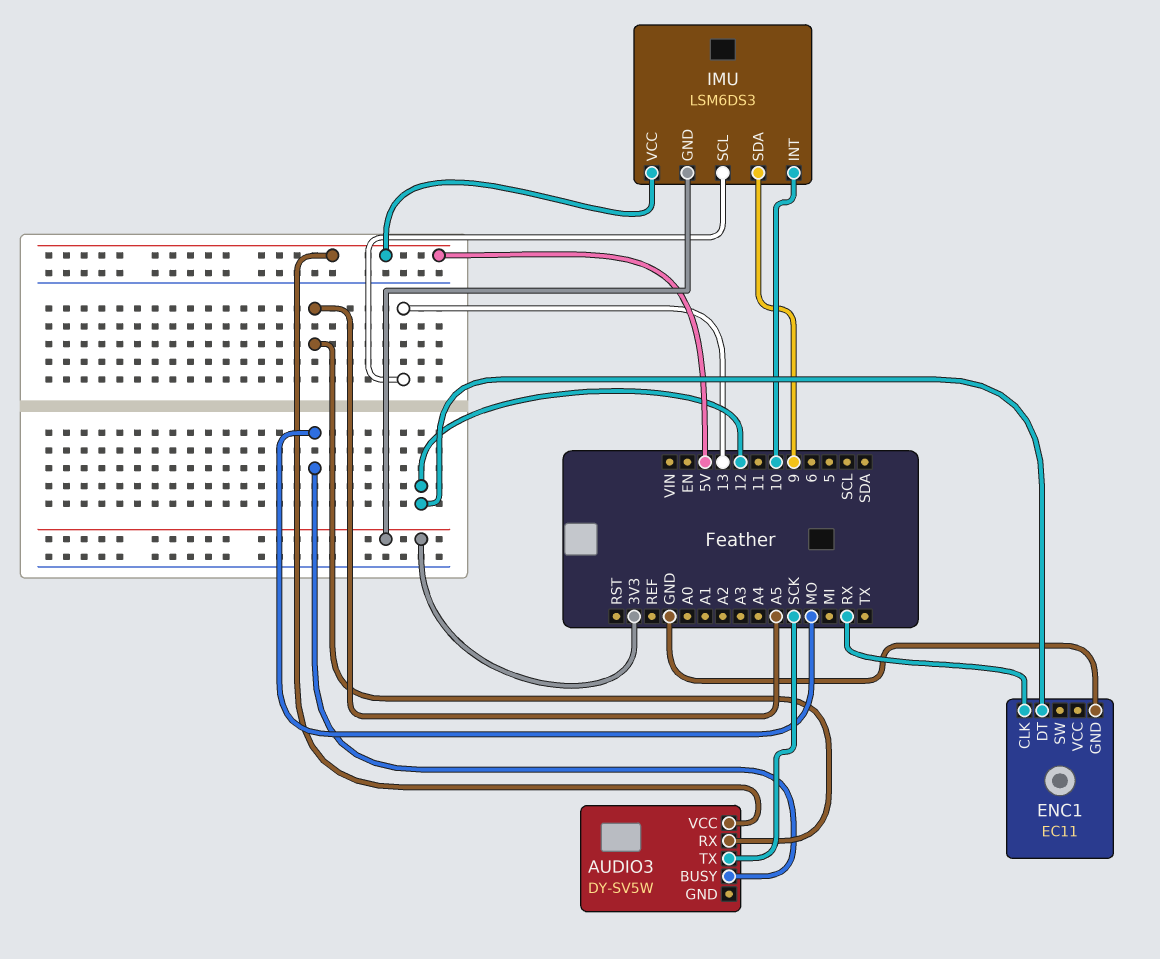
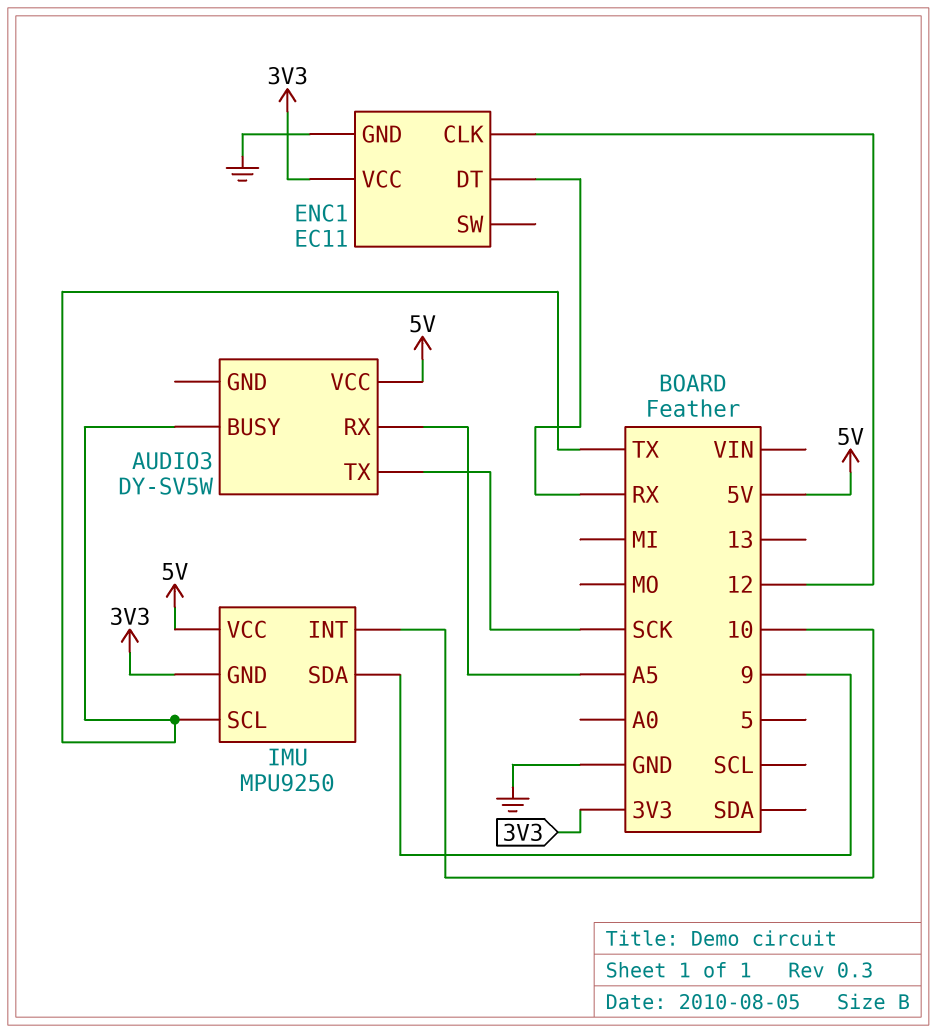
AUDIO3 pin BUSY: MO -> TX
ENC1 pin CLK: RX -> 12
ENC1 pin DT: 12 -> RX
ENC1 pin VCC: none -> 3V3
IMU: LSM6DS3 -> MPU9250
IMU pin SCL: 13 -> TX

